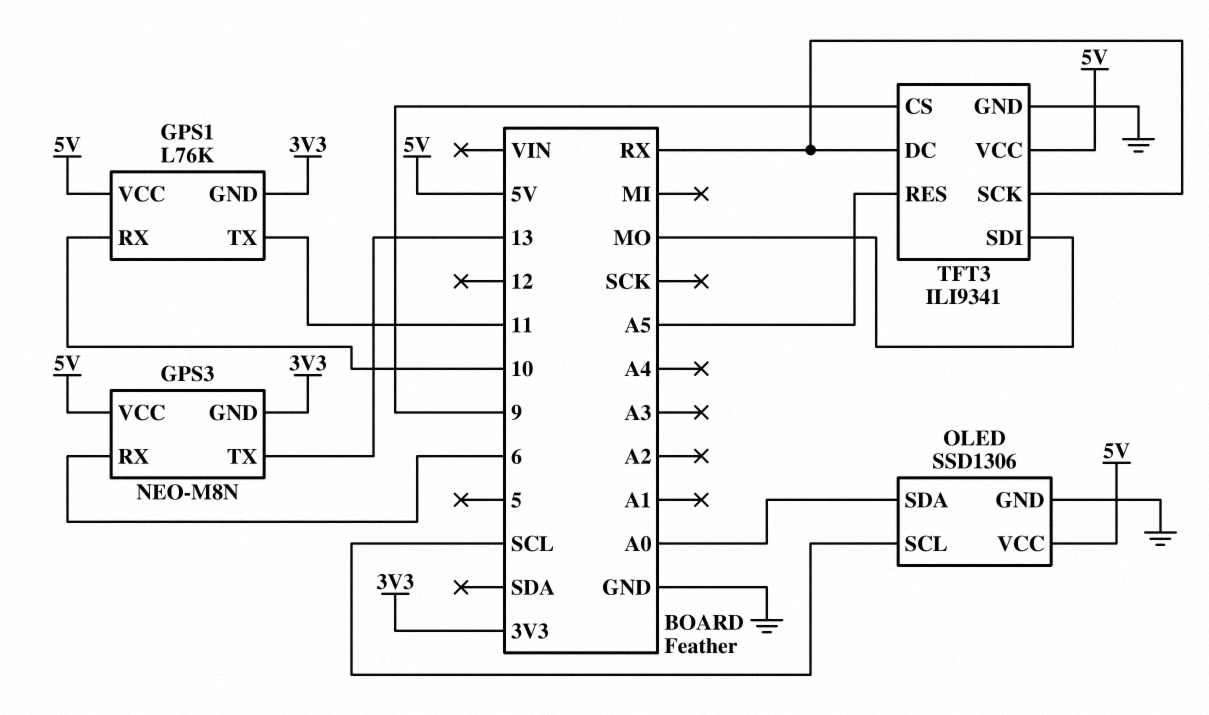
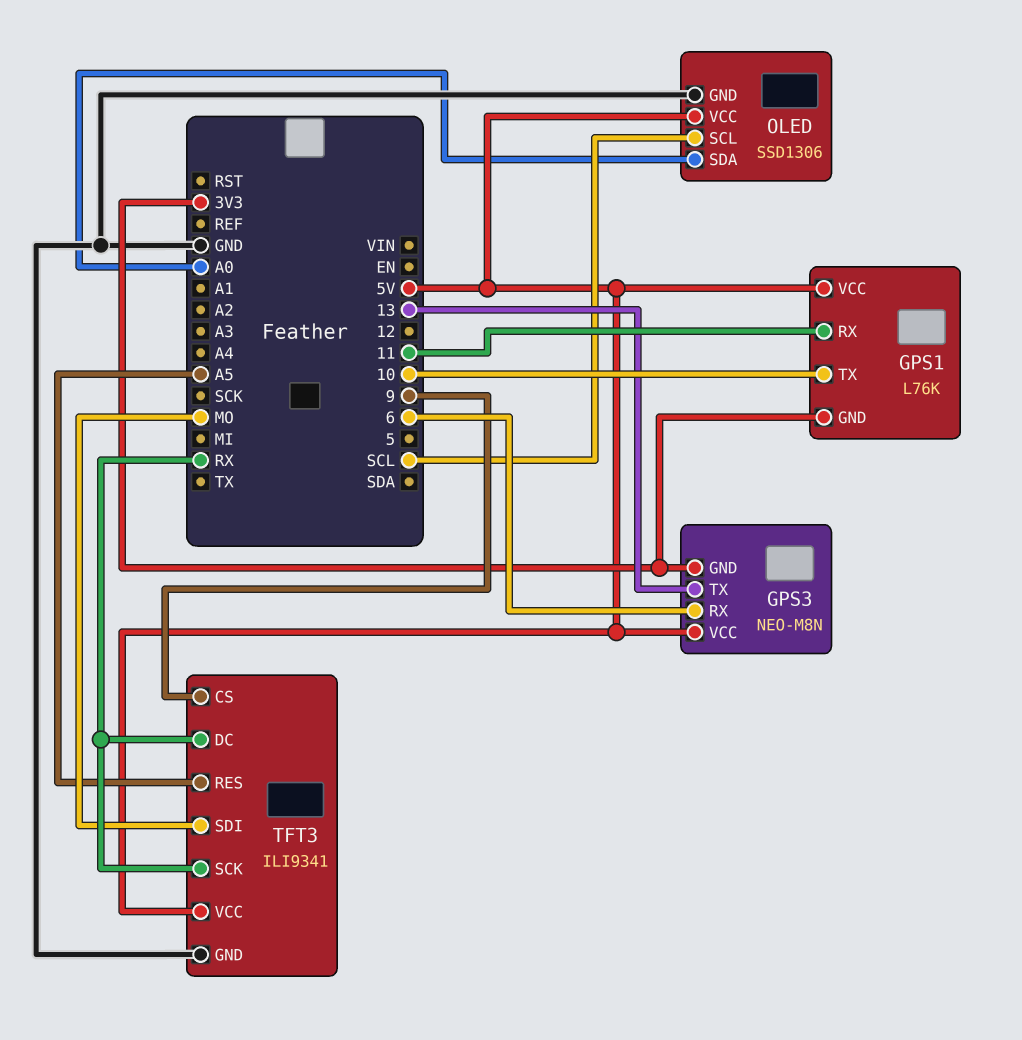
GPS1 pin RX: 10 -> 11
GPS1 pin TX: 11 -> 10

